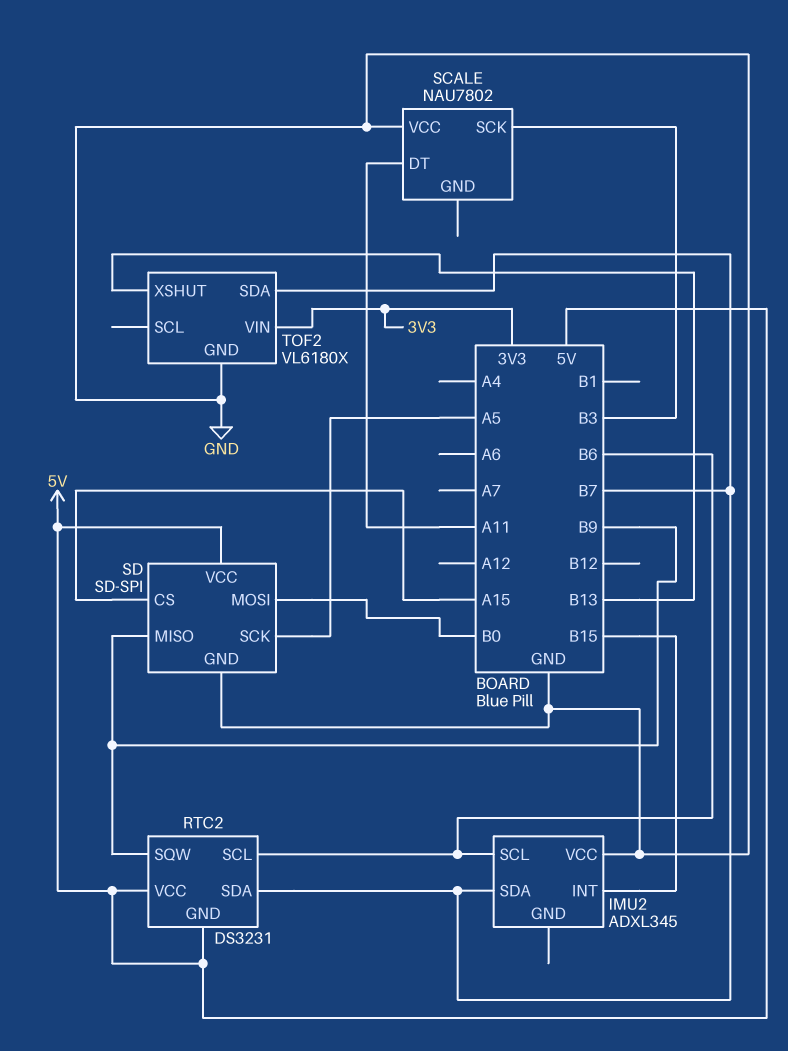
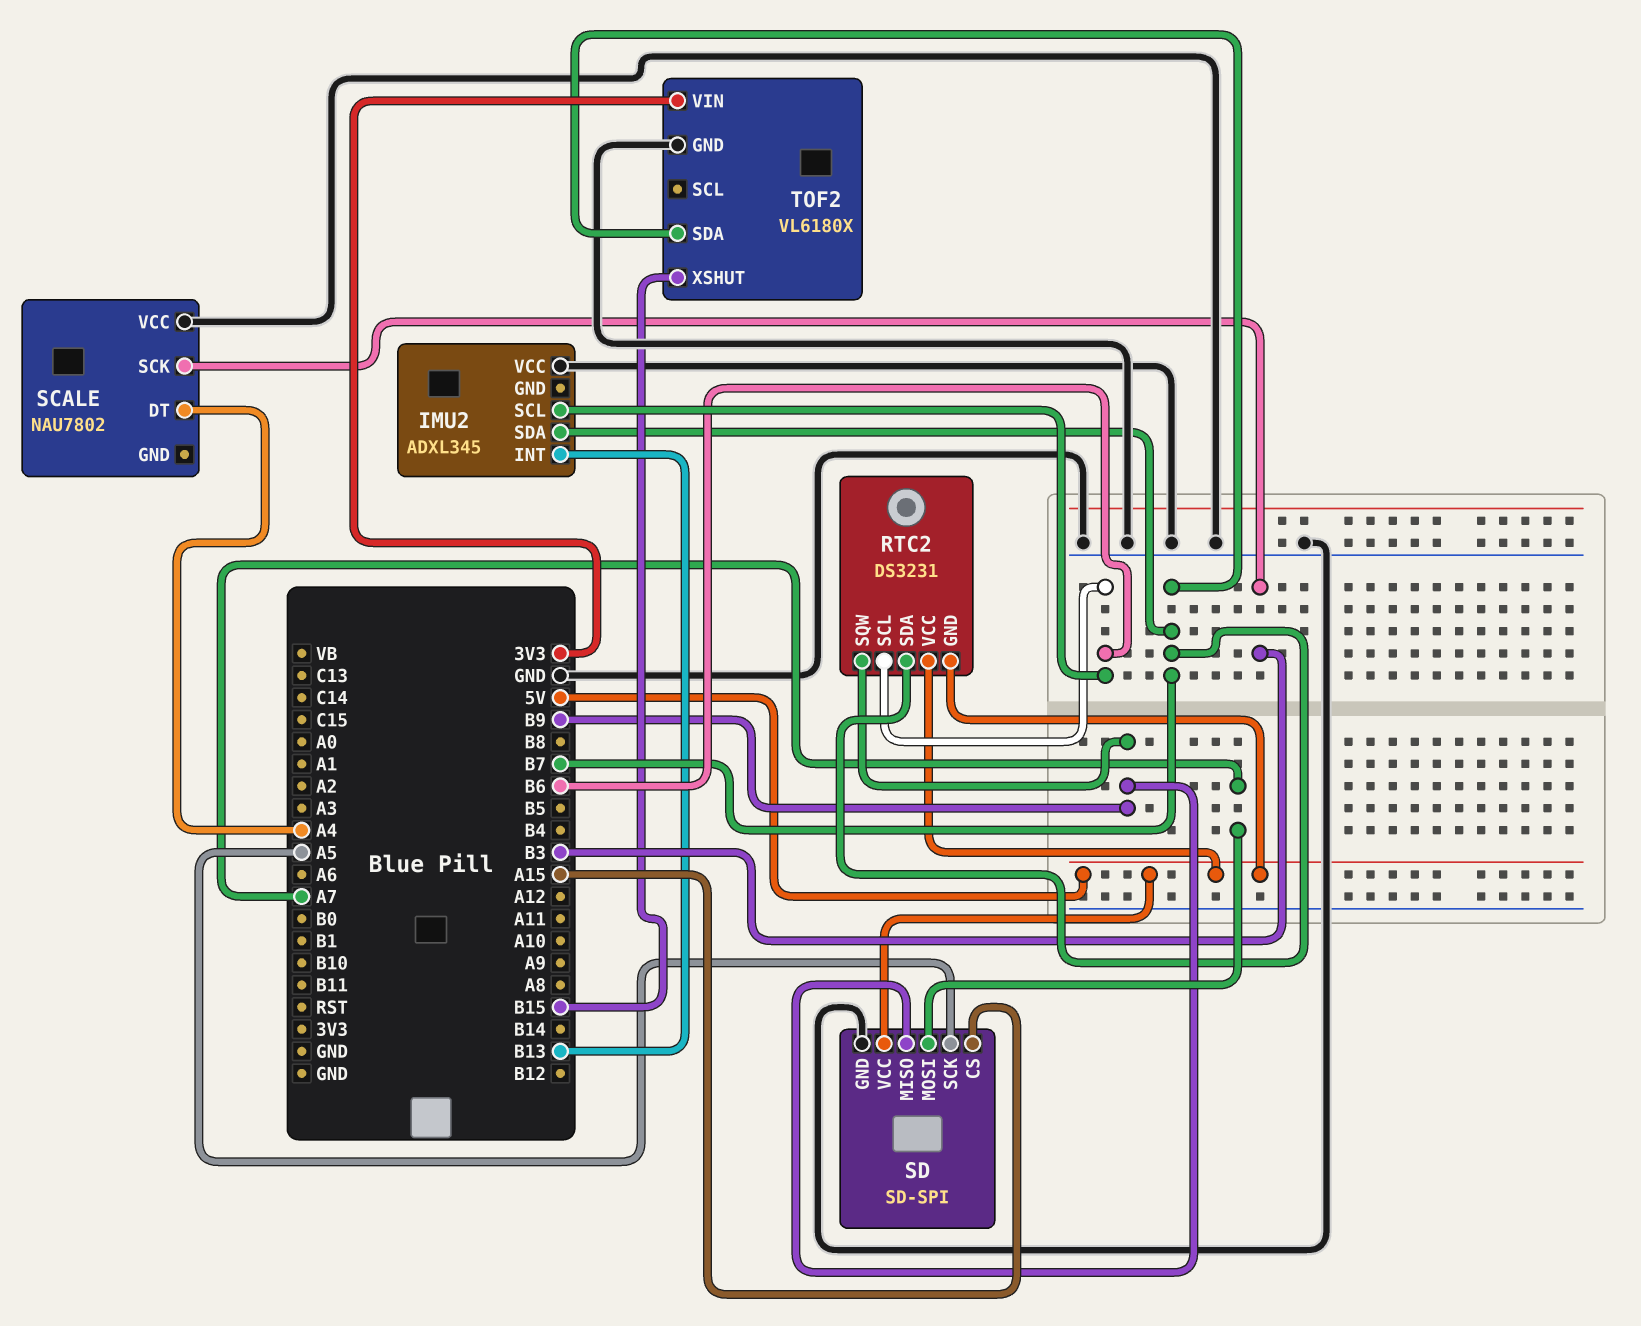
IMU2 pin INT: B15 -> B13
SCALE pin DT: A11 -> A4
SD pin MOSI: B0 -> A7
TOF2 pin XSHUT: B13 -> B15

